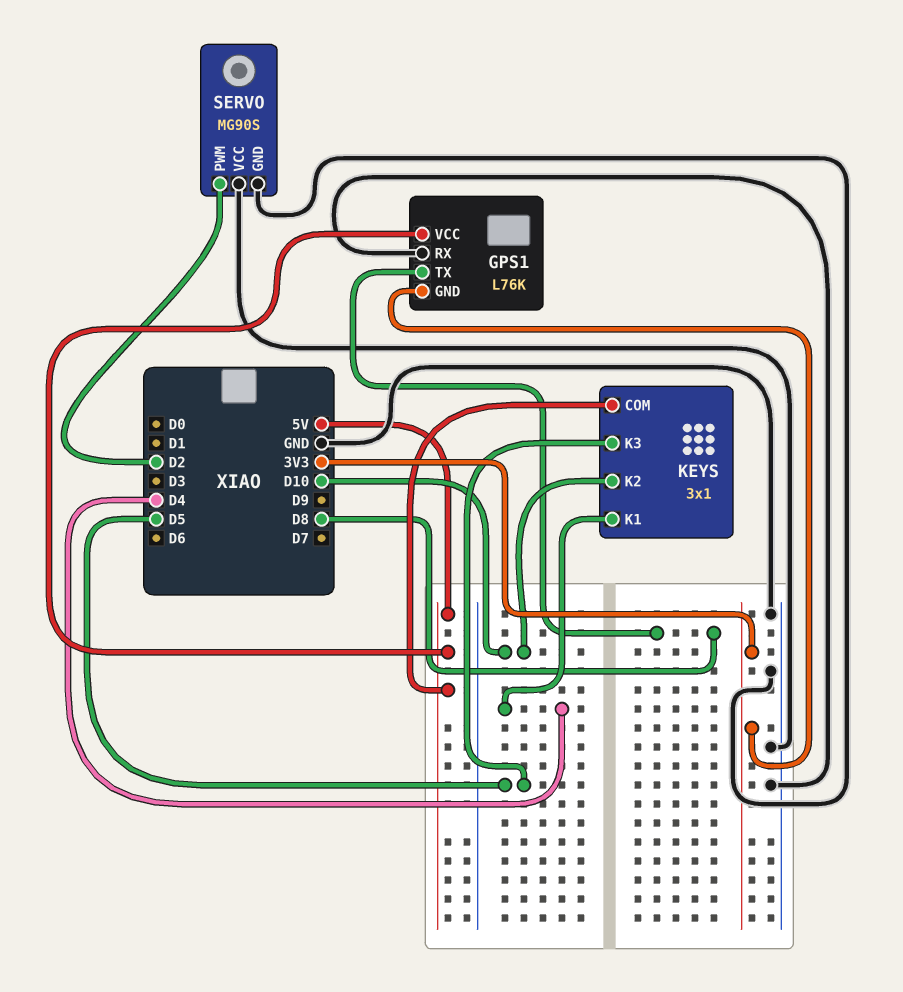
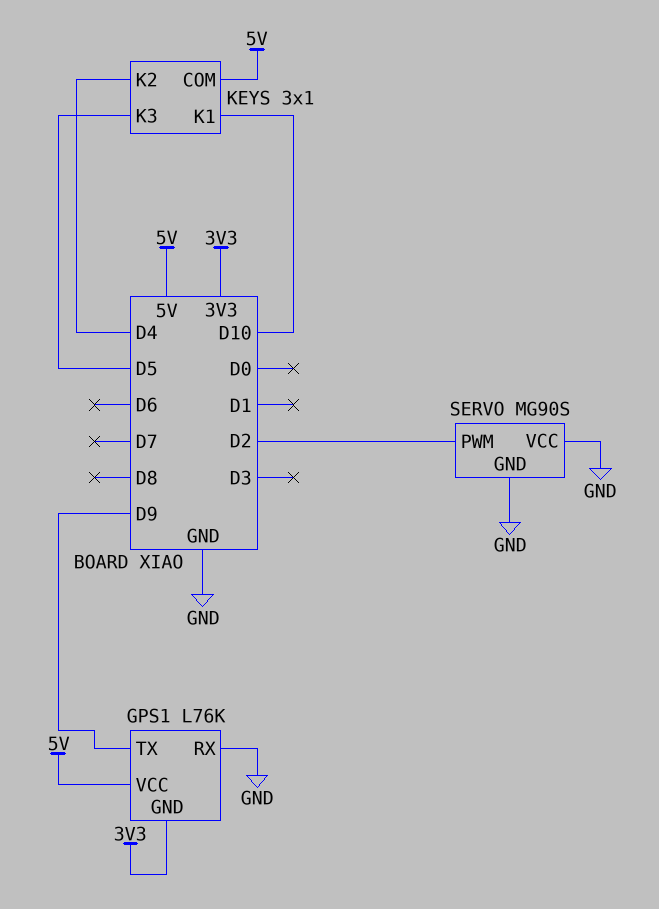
GPS1 pin TX: D8 -> D9
KEYS pin K1: D4 -> D10
KEYS pin K2: D10 -> D4

